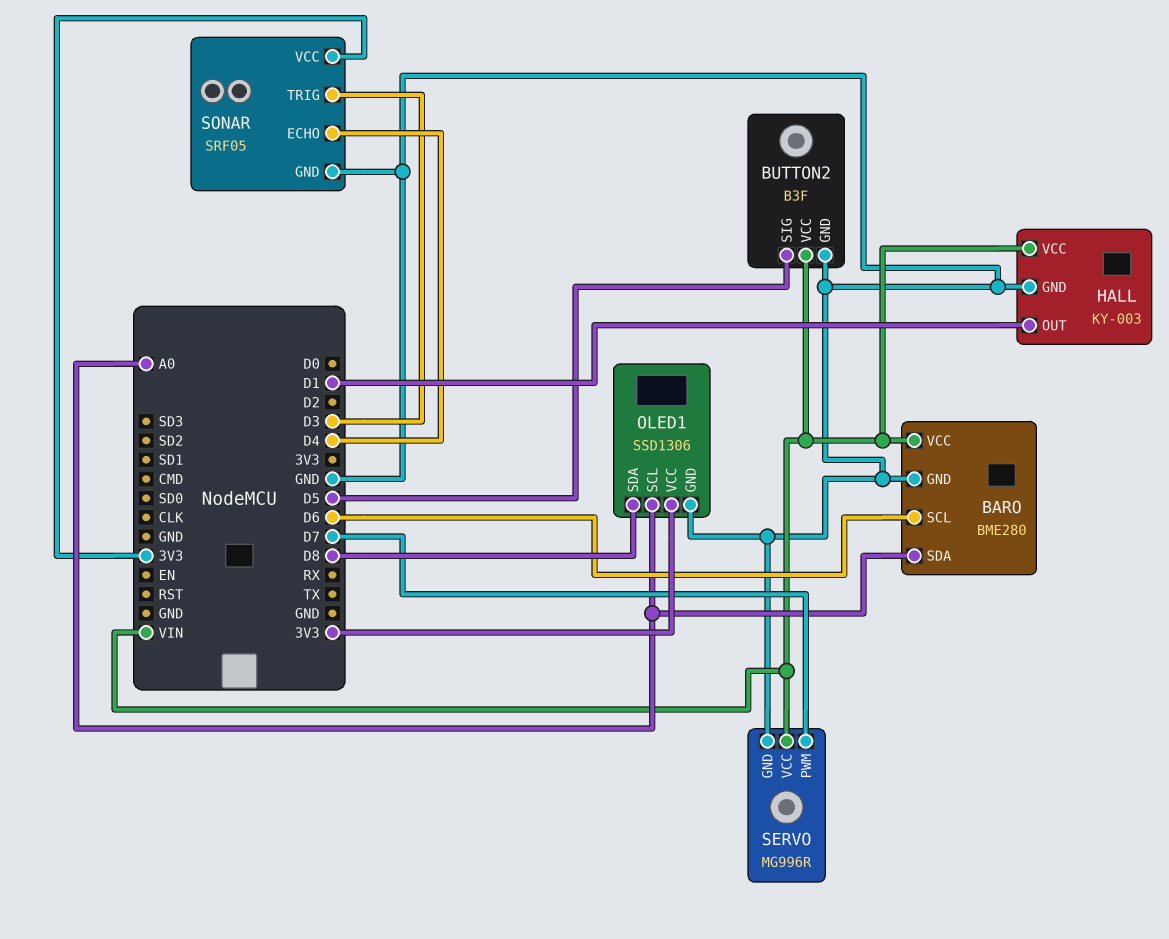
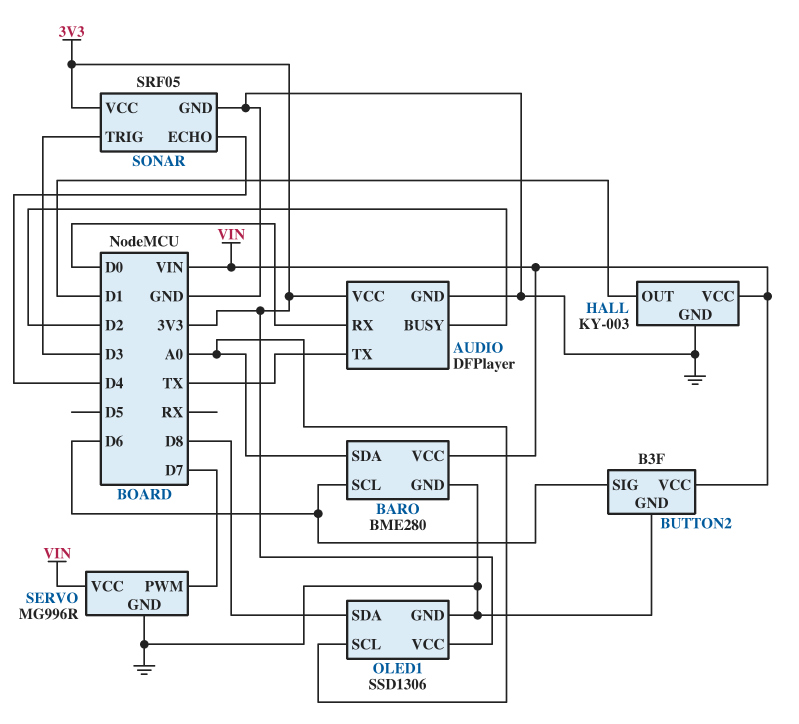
AUDIO: none -> DFPlayer
AUDIO pin BUSY: none -> D2
AUDIO pin GND: none -> GND
AUDIO pin RX: none -> D0
AUDIO pin TX: none -> TX
AUDIO pin VCC: none -> 3V3
BUTTON2 pin SIG: D5 -> D6

